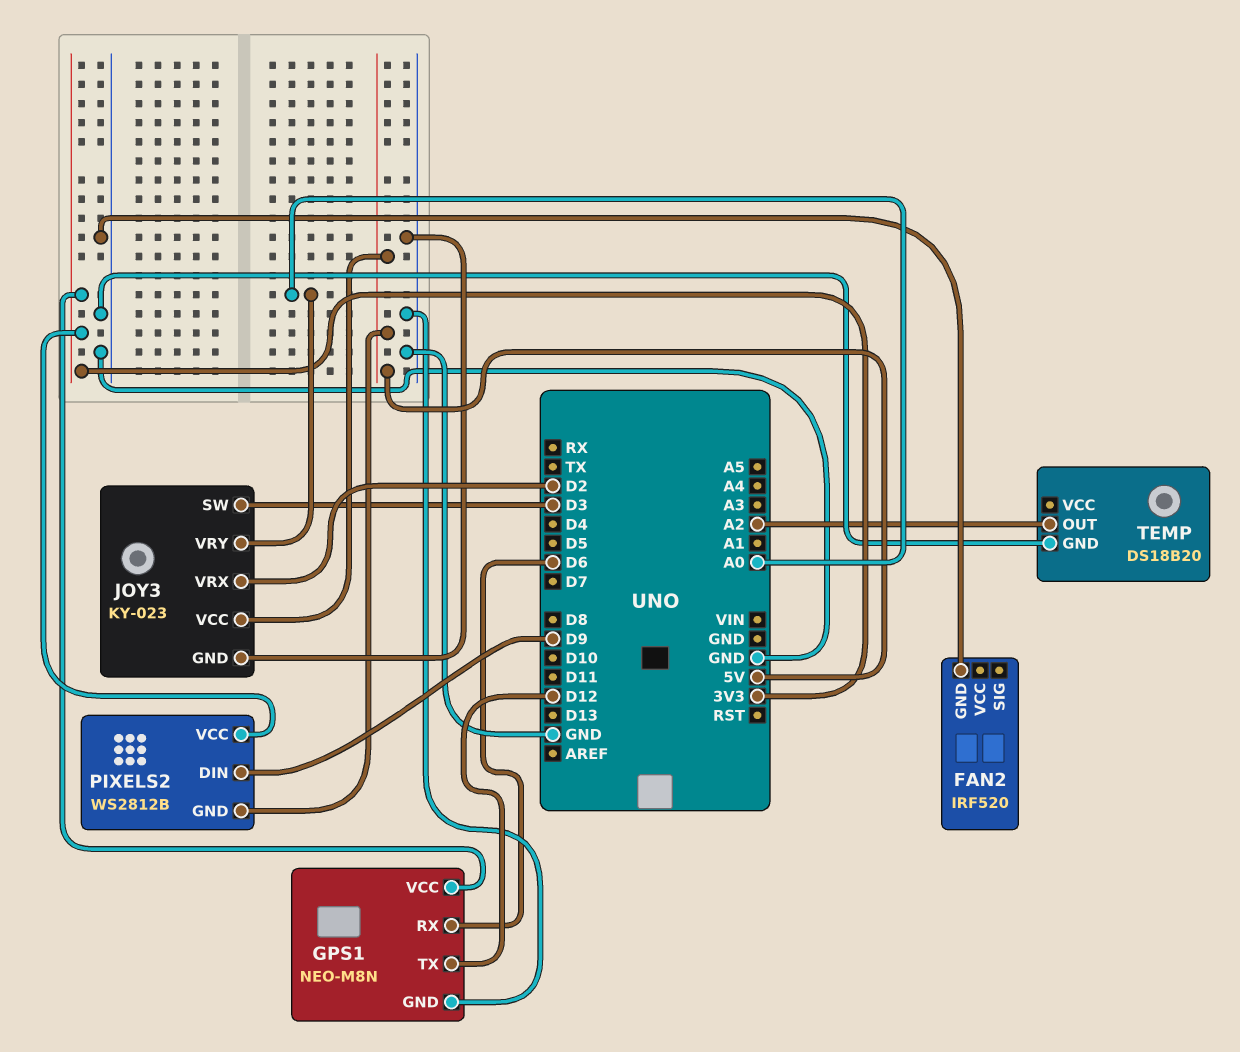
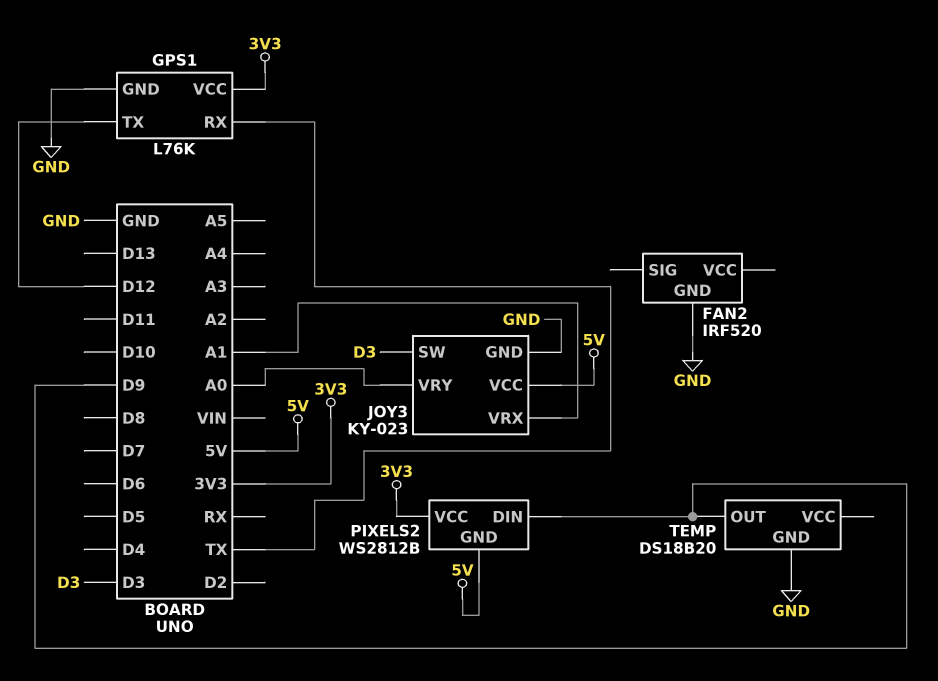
GPS1: NEO-M8N -> L76K
GPS1 pin RX: D6 -> TX
JOY3 pin VRX: D2 -> A1
TEMP pin OUT: A2 -> D9

